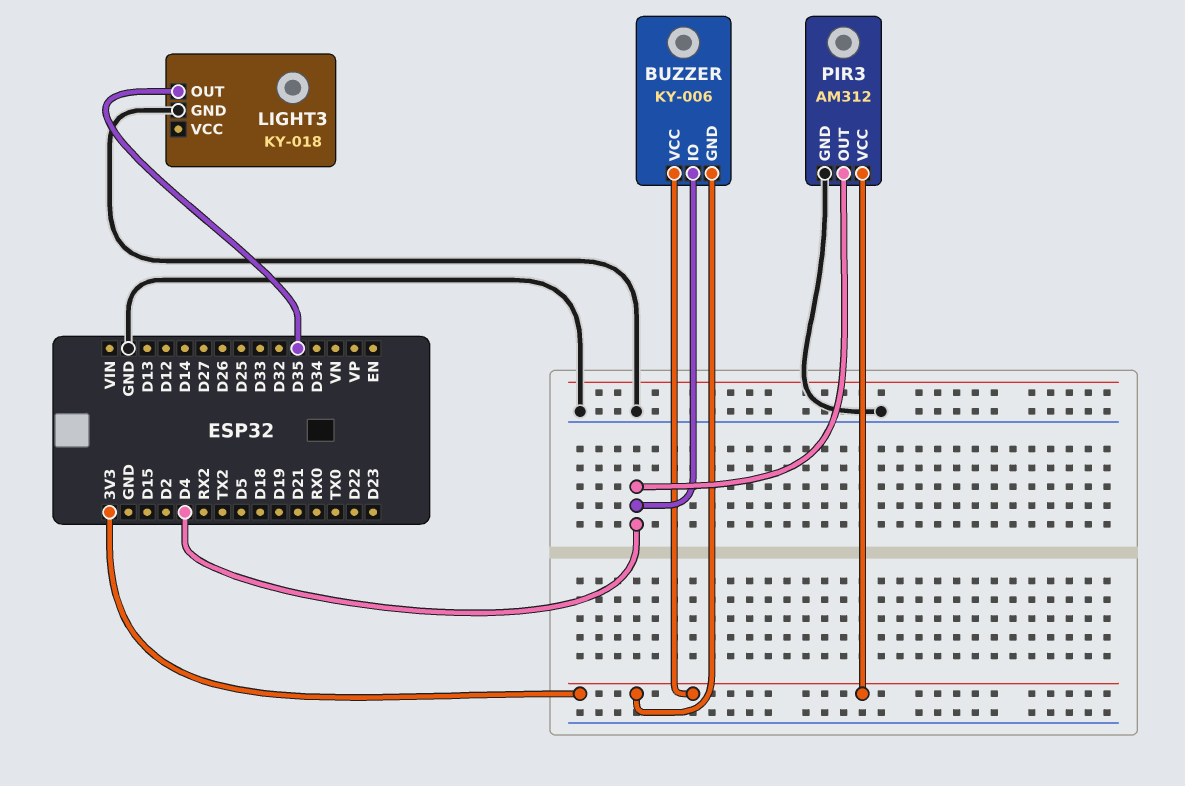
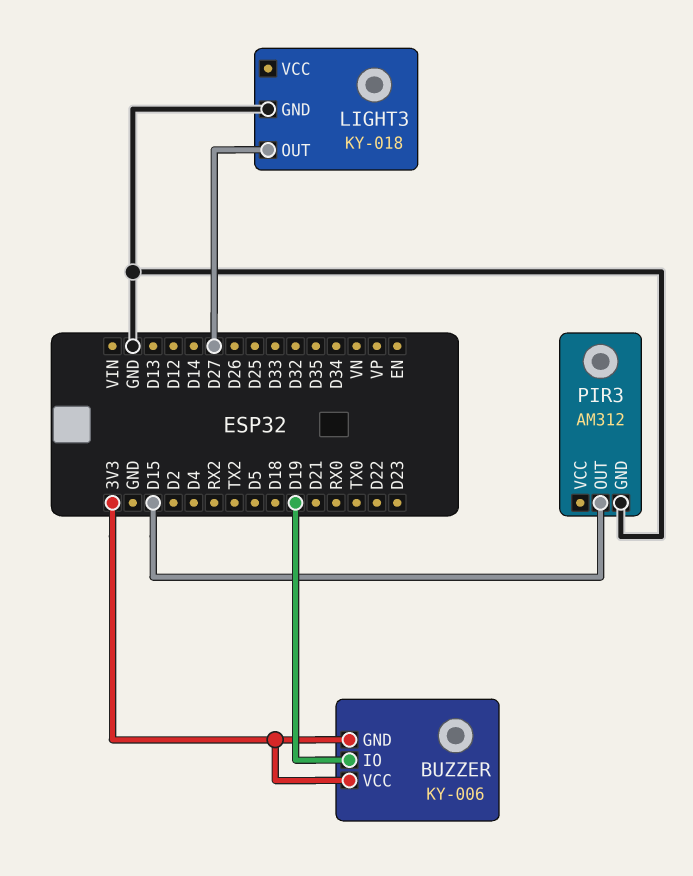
BUZZER pin IO: D4 -> D19
LIGHT3 pin OUT: D35 -> D27
PIR3 pin OUT: D4 -> D15
PIR3 pin VCC: 3V3 -> none

